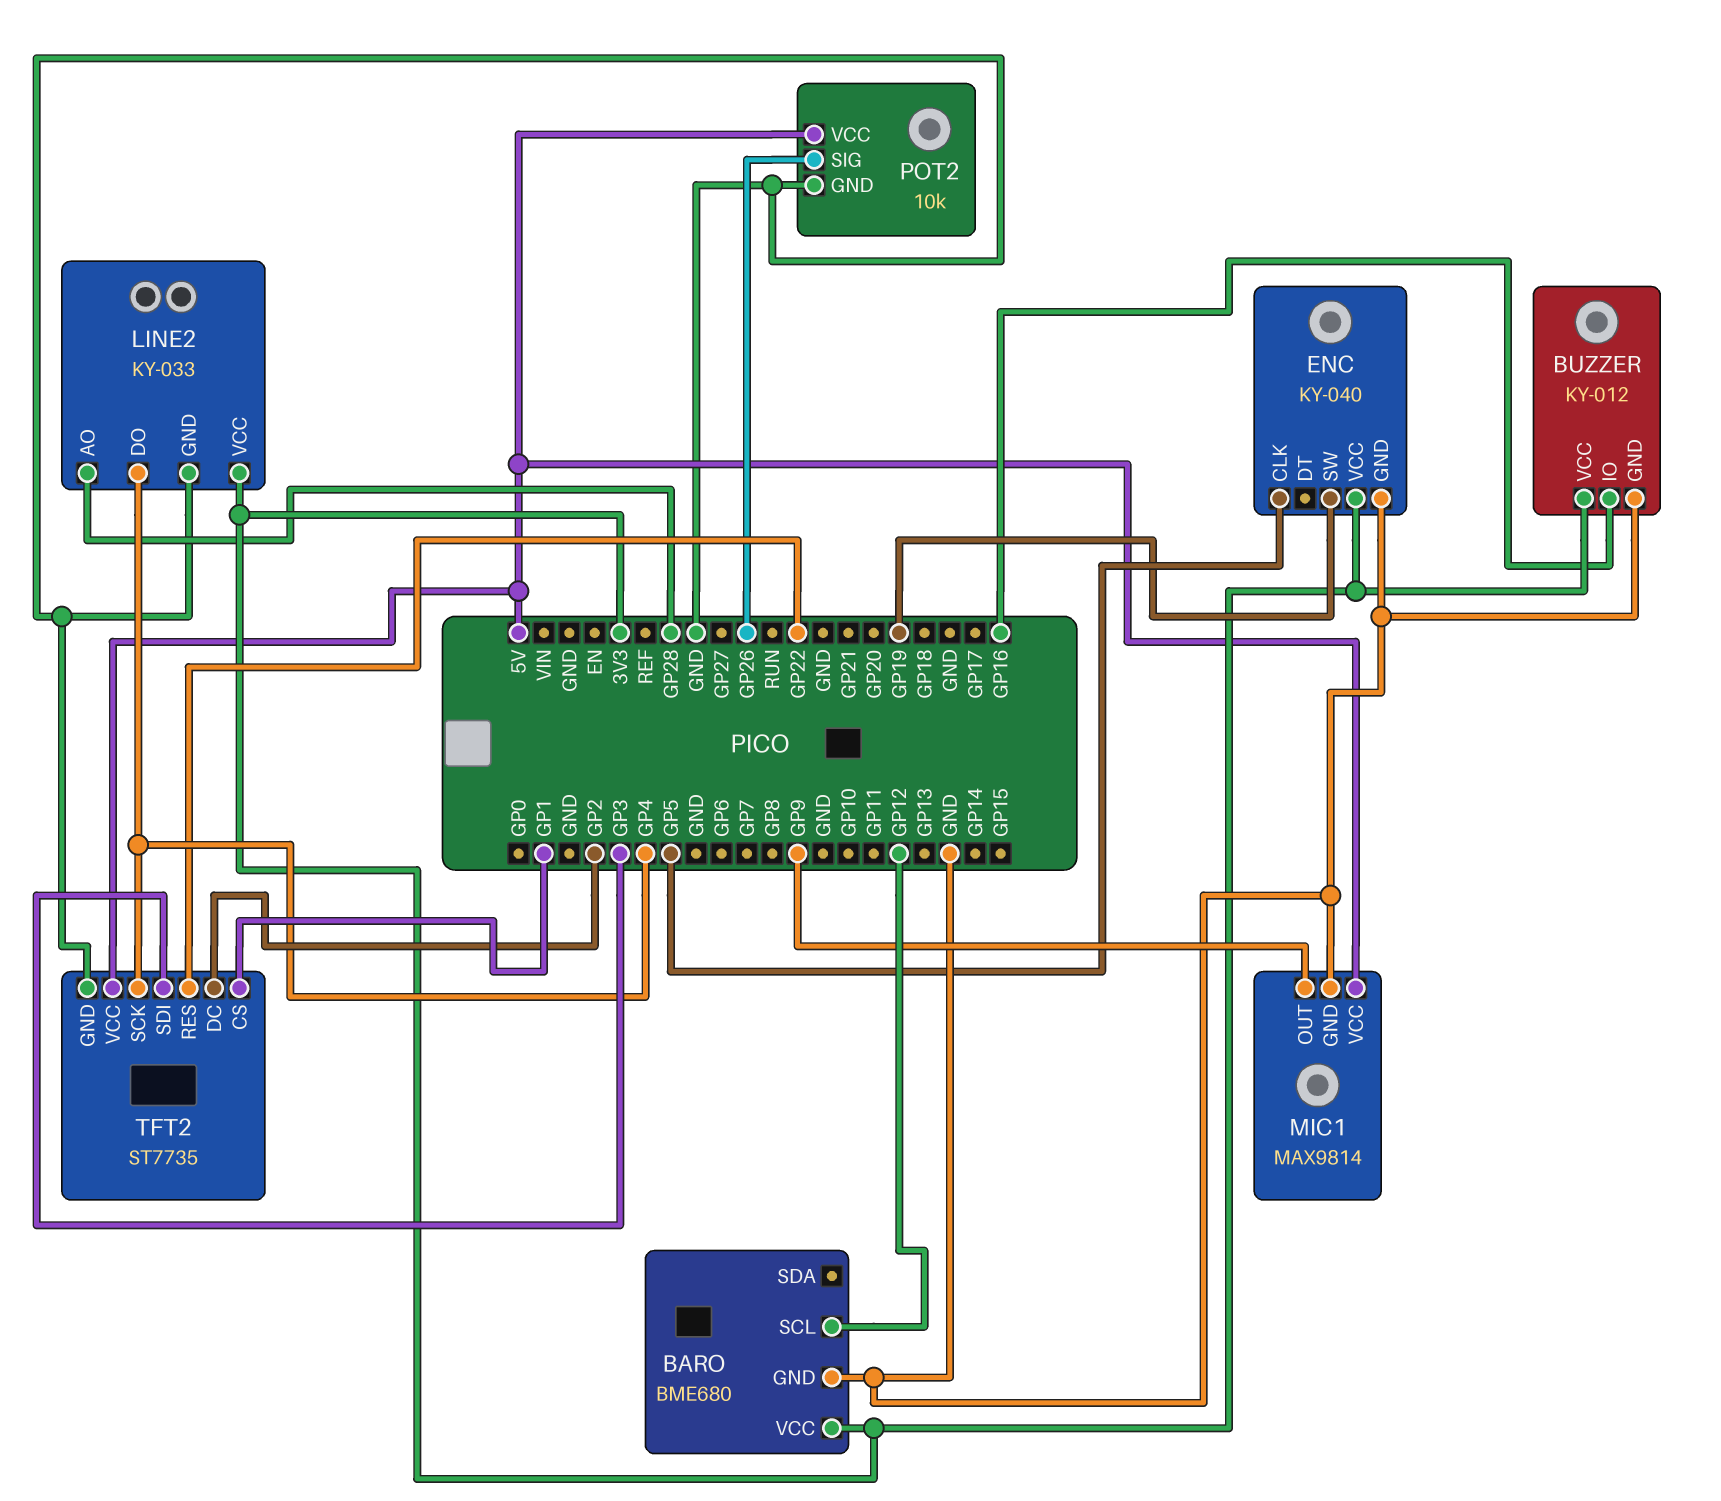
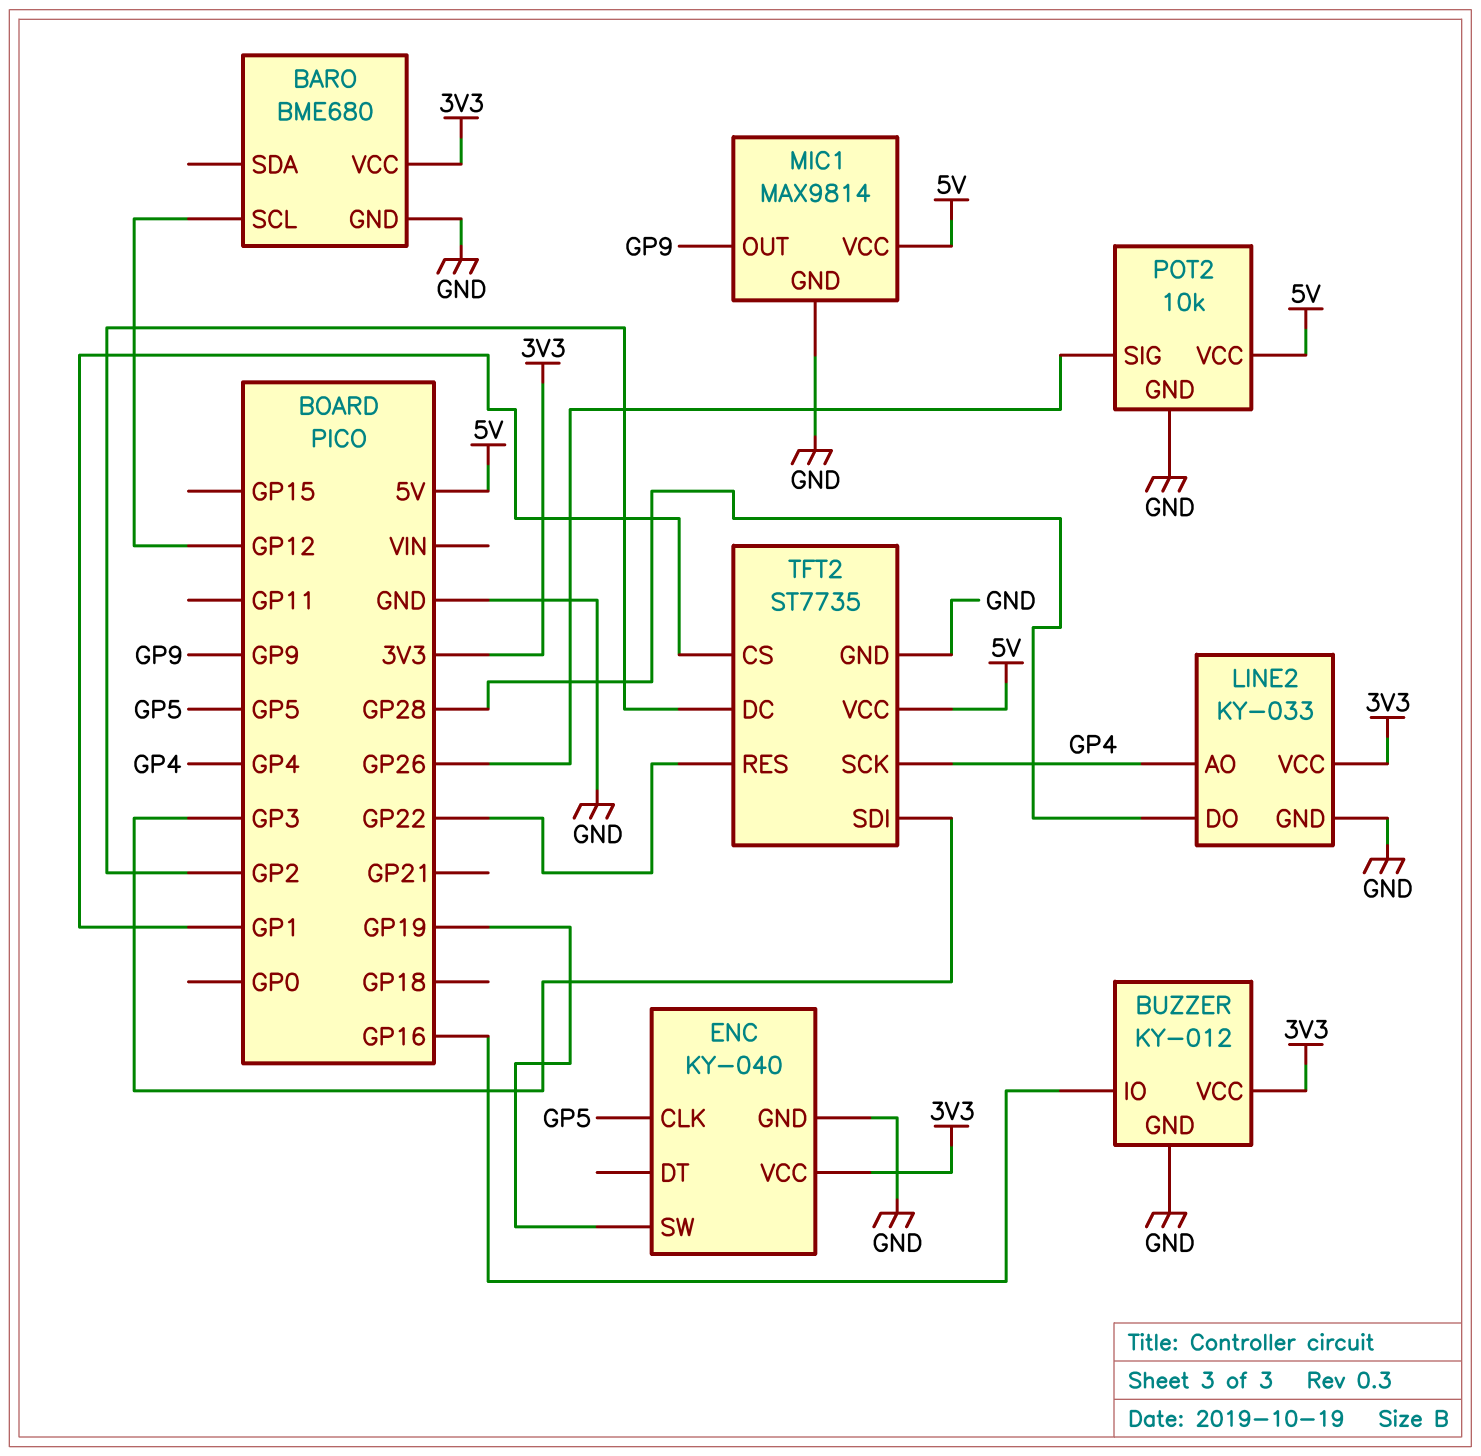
LINE2 pin AO: GP28 -> GP4
LINE2 pin DO: GP4 -> GP28

